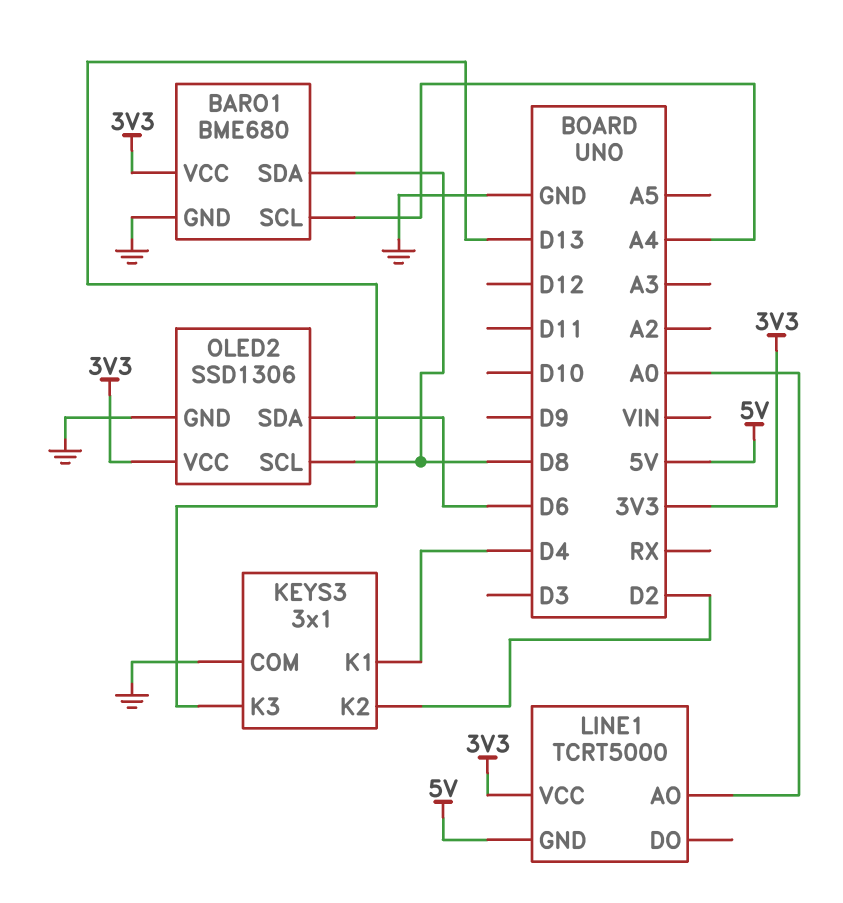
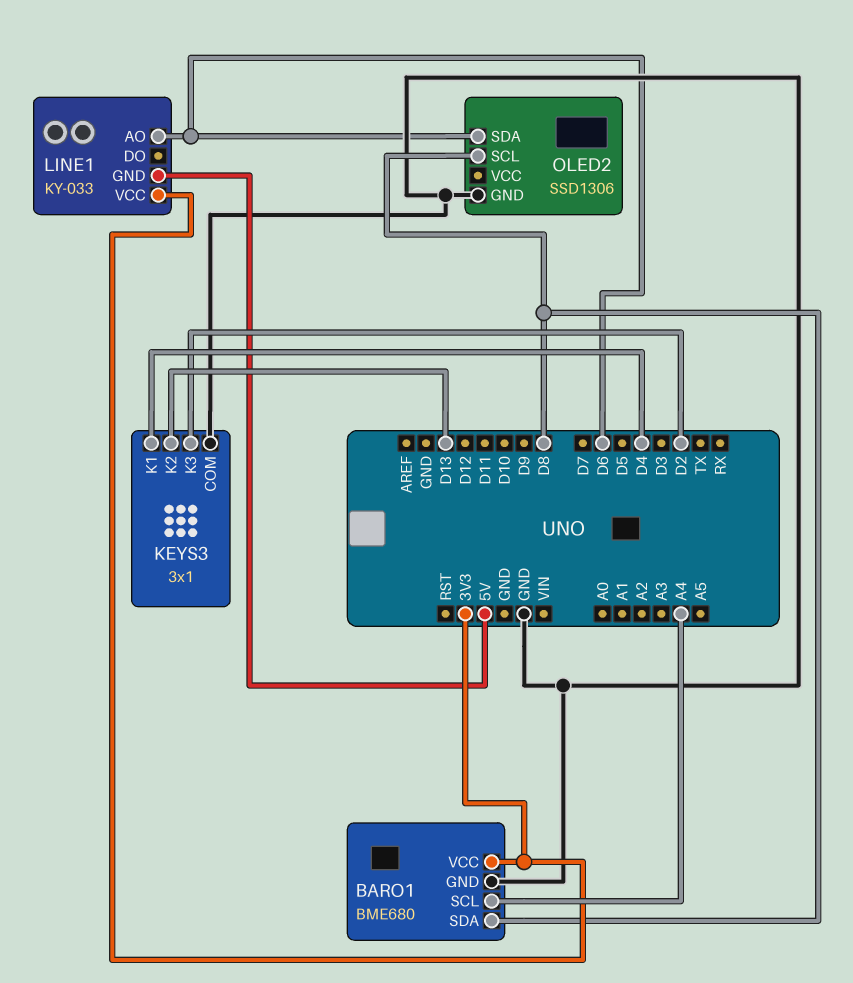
KEYS3 pin K2: D2 -> D13
KEYS3 pin K3: D13 -> D2
LINE1: TCRT5000 -> KY-033
LINE1 pin AO: A0 -> D6
OLED2 pin VCC: 3V3 -> none

